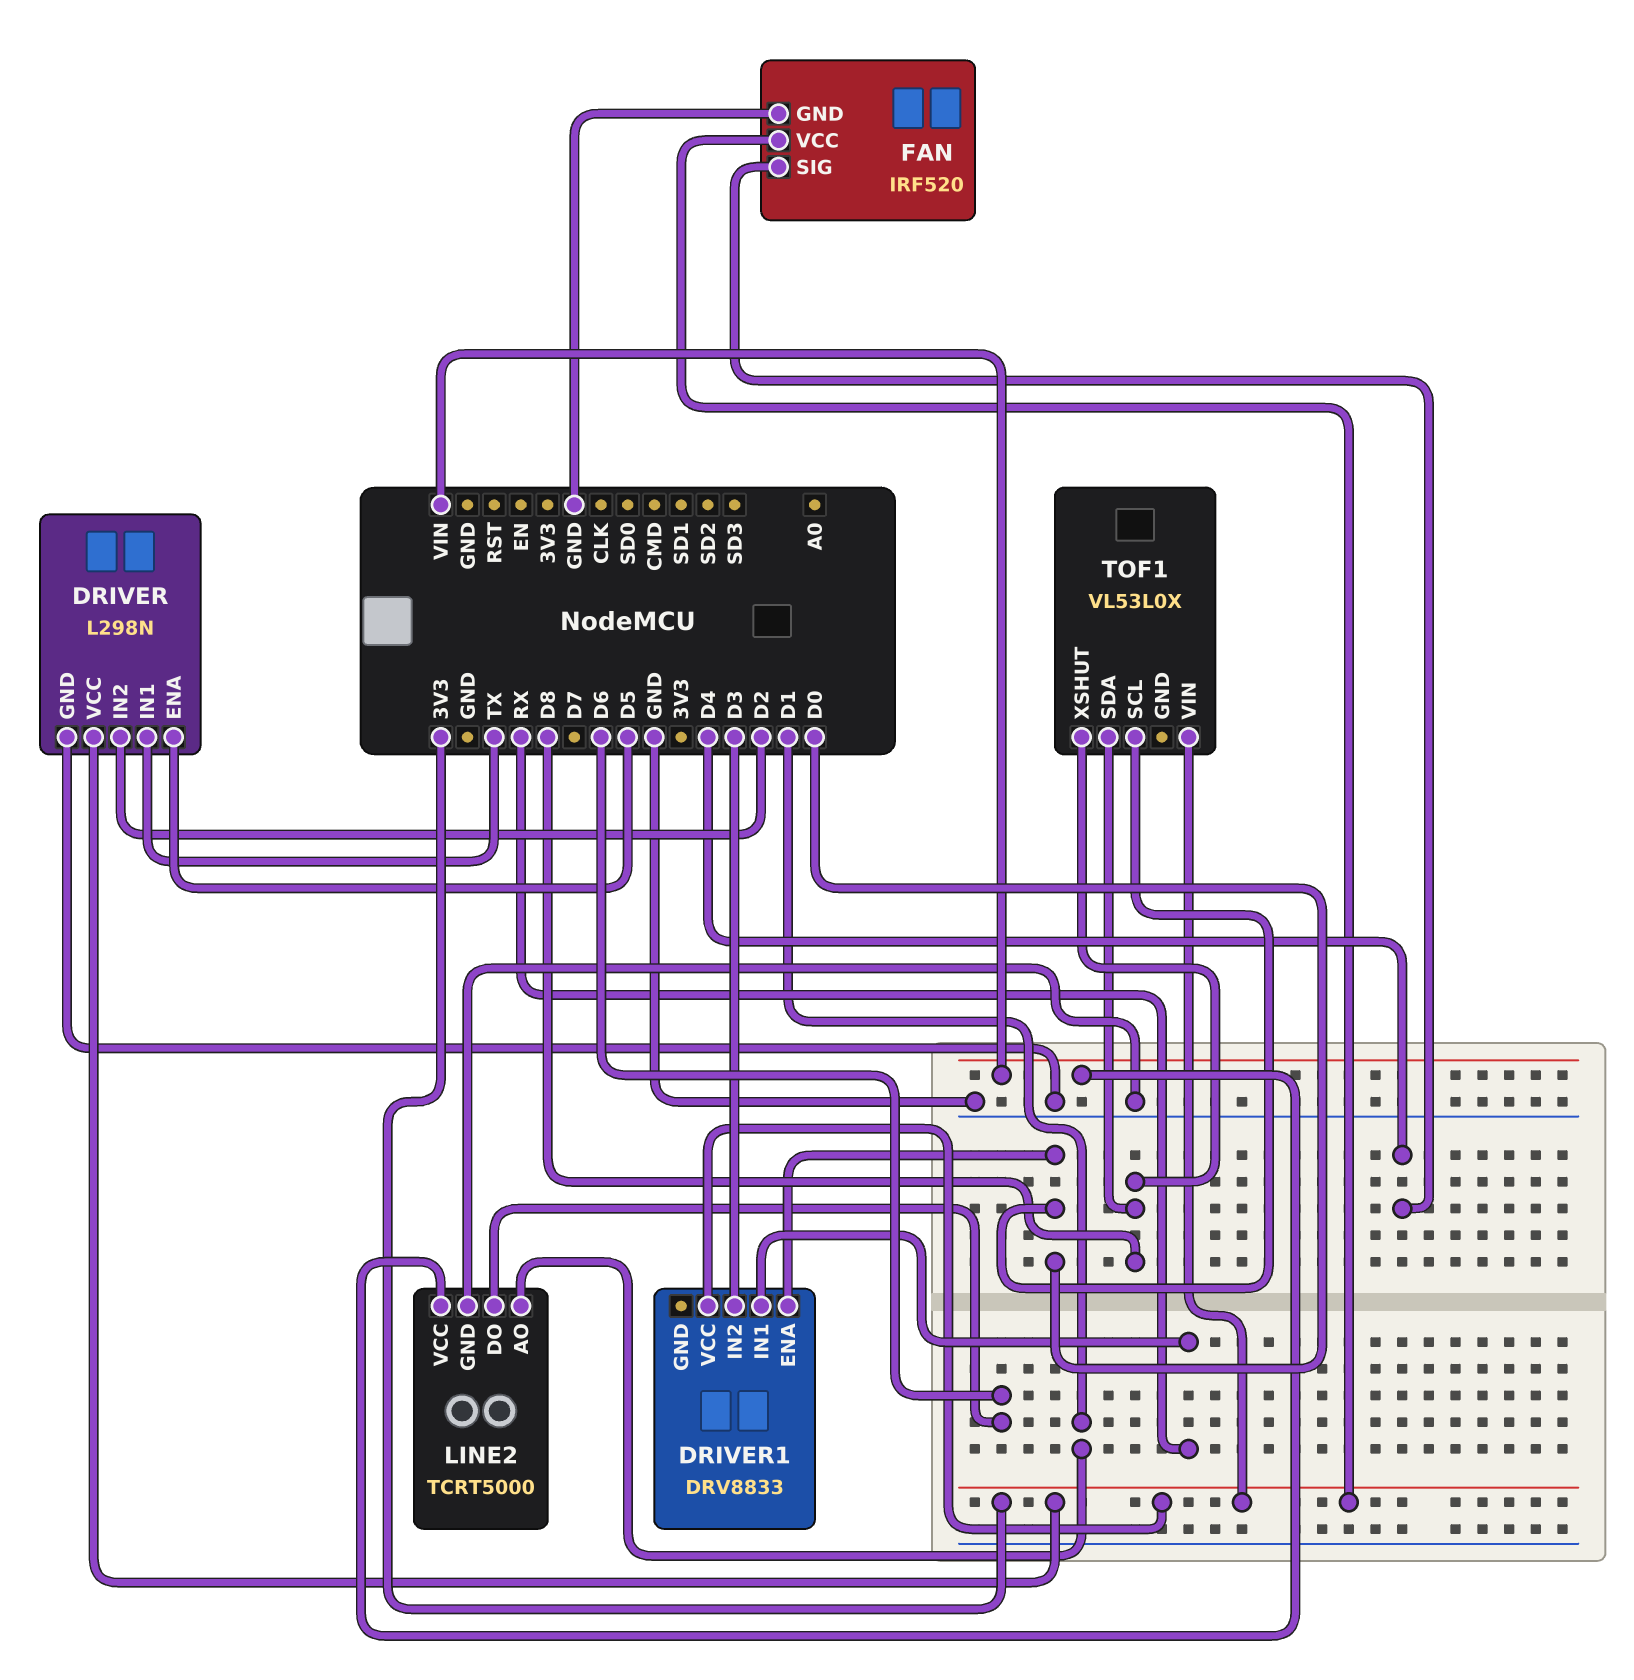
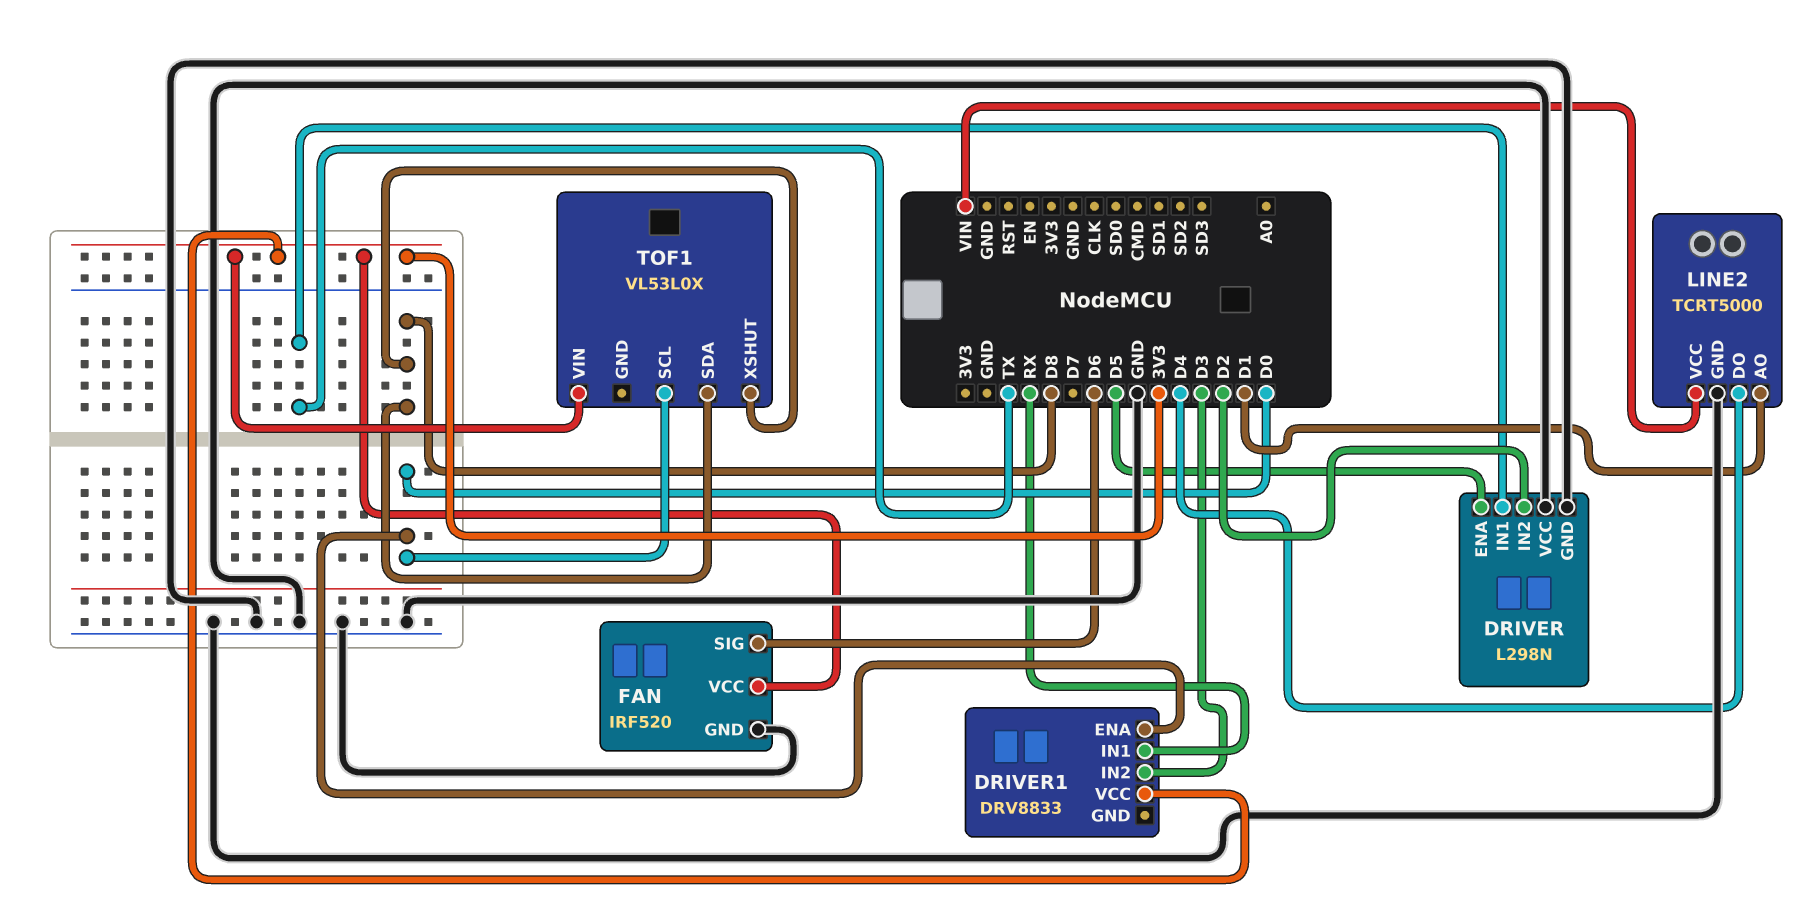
DRIVER pin VCC: 3V3 -> GND
FAN pin SIG: D4 -> D6
LINE2 pin DO: D6 -> D4

